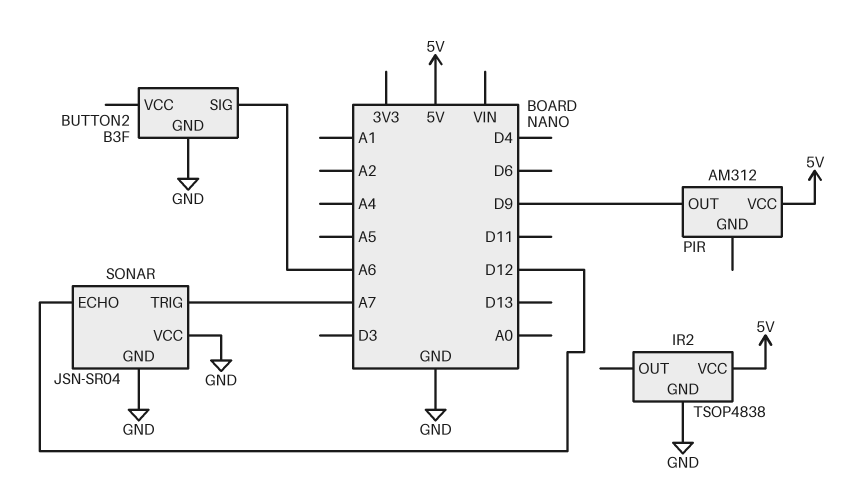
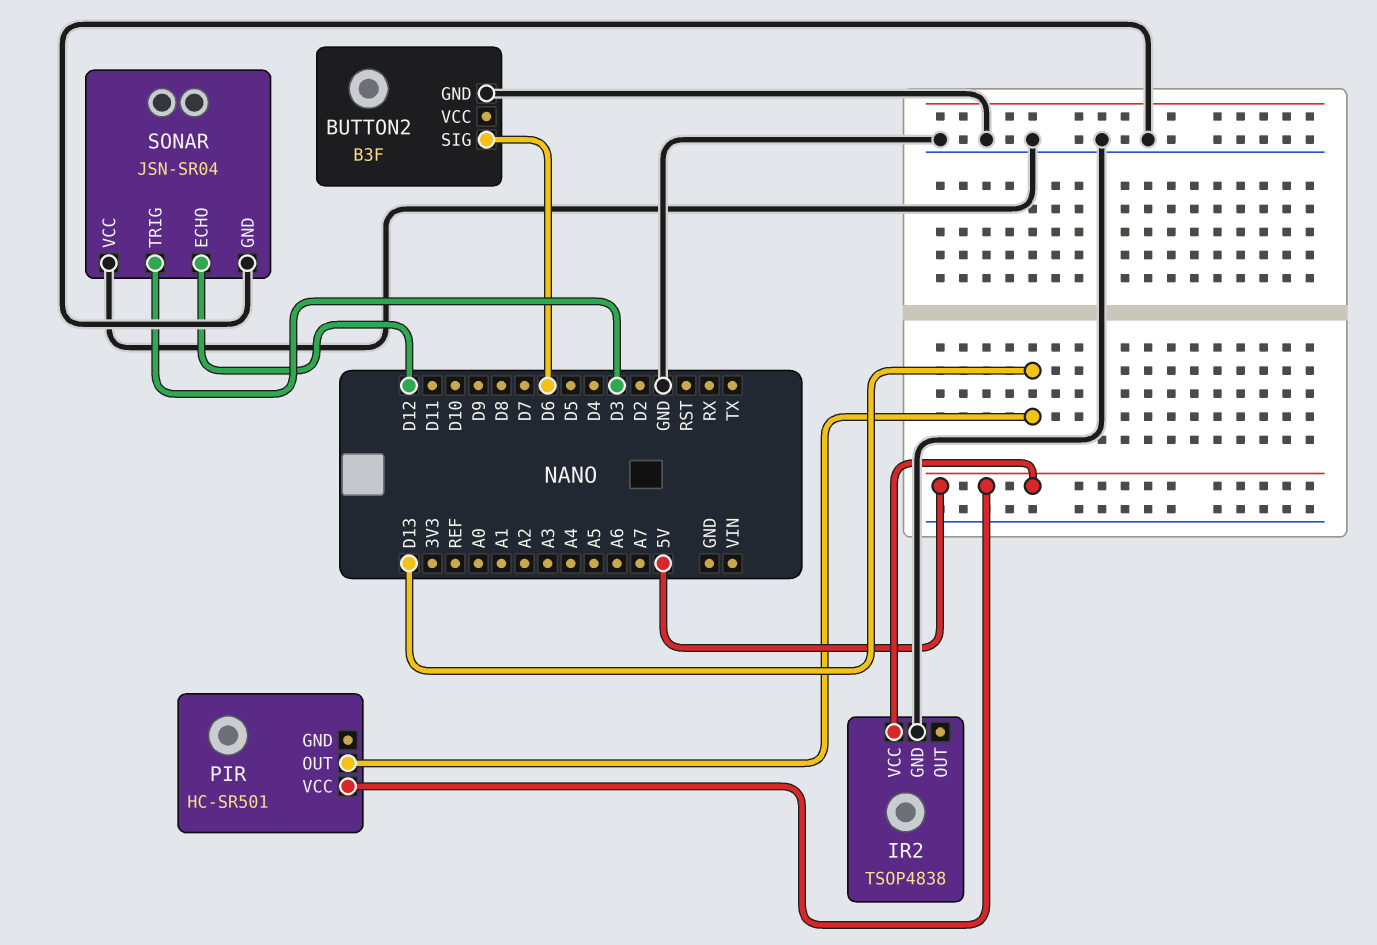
BUTTON2 pin SIG: A6 -> D6
PIR: AM312 -> HC-SR501
PIR pin OUT: D9 -> D13
SONAR pin TRIG: A7 -> D3

